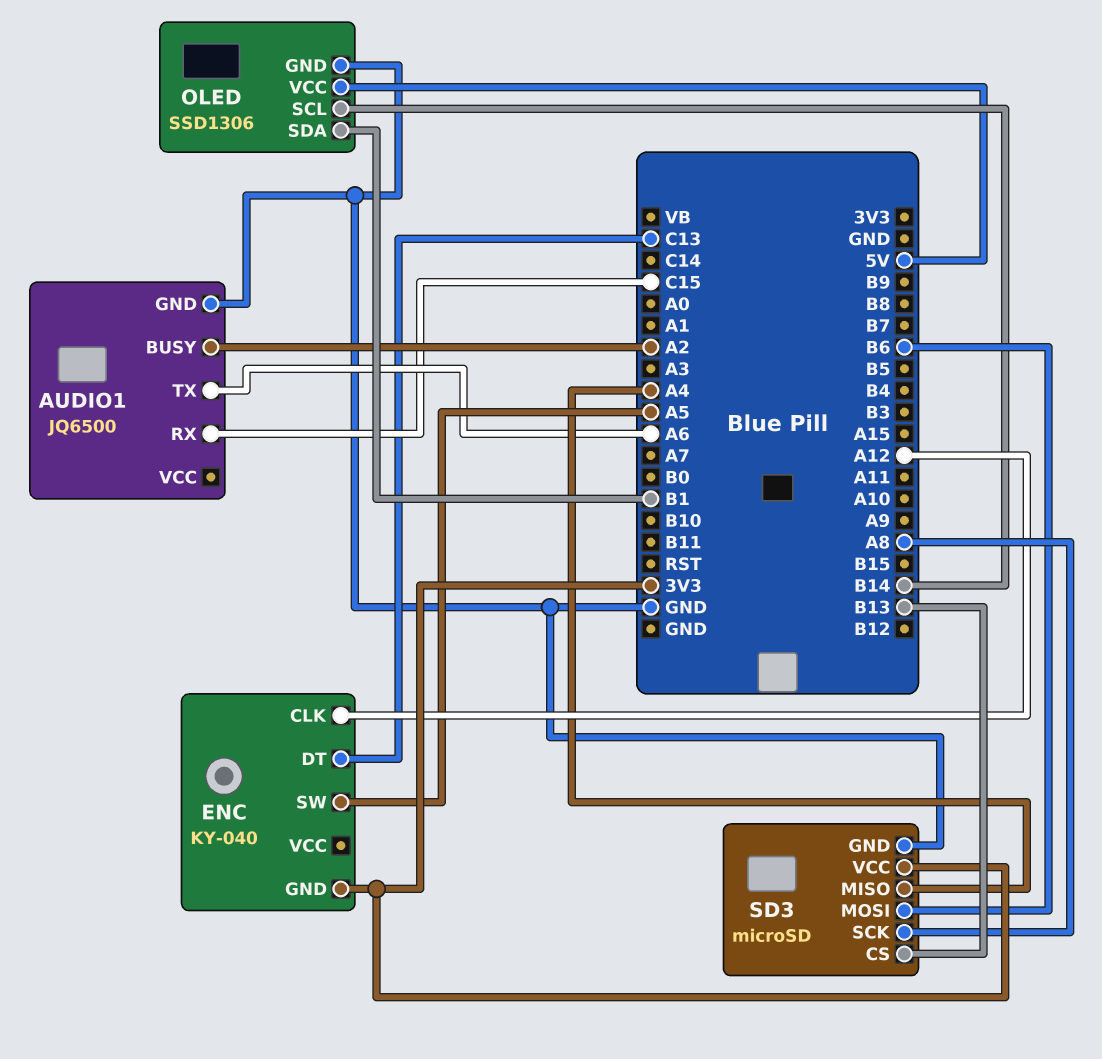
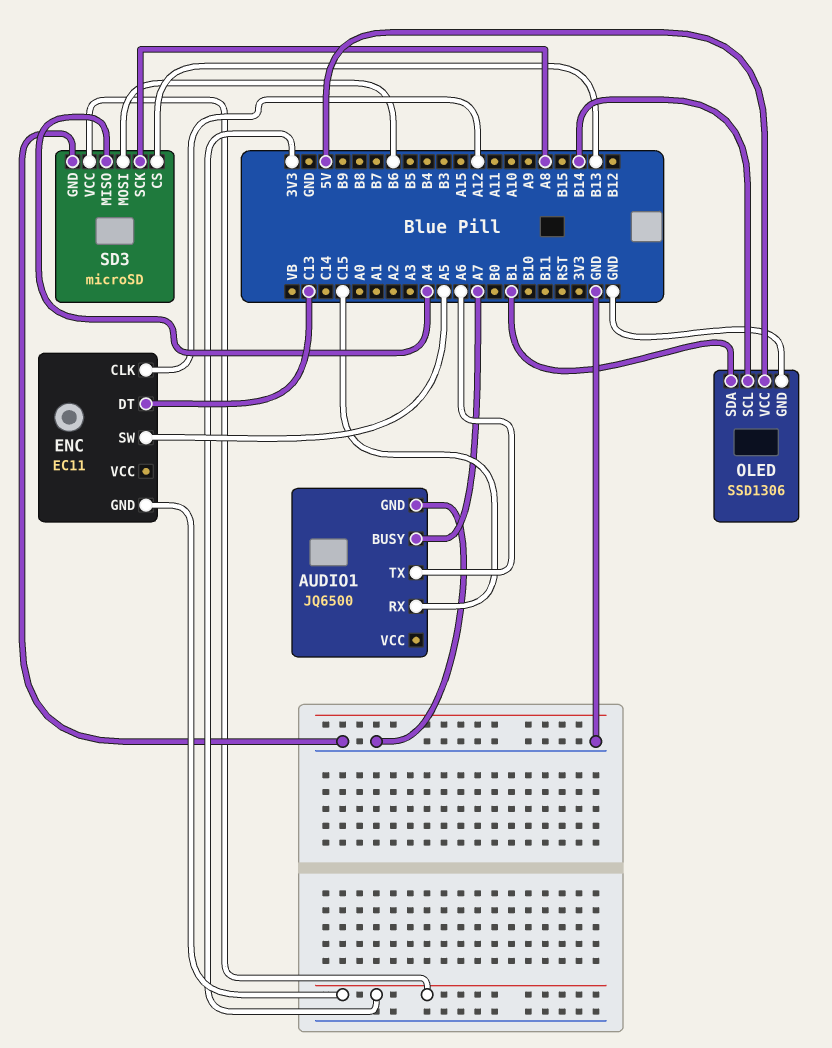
AUDIO1 pin BUSY: A2 -> A7
ENC: KY-040 -> EC11

